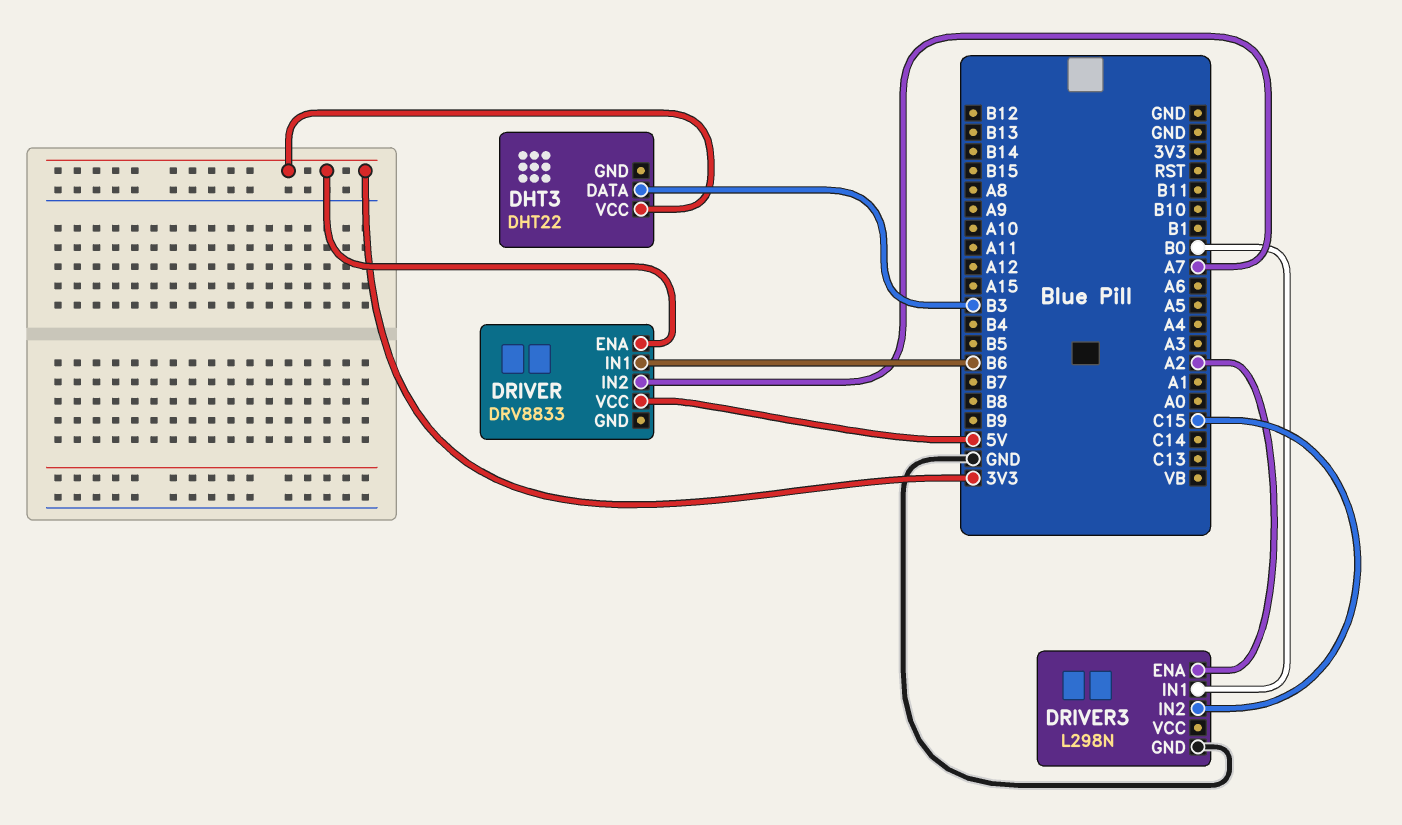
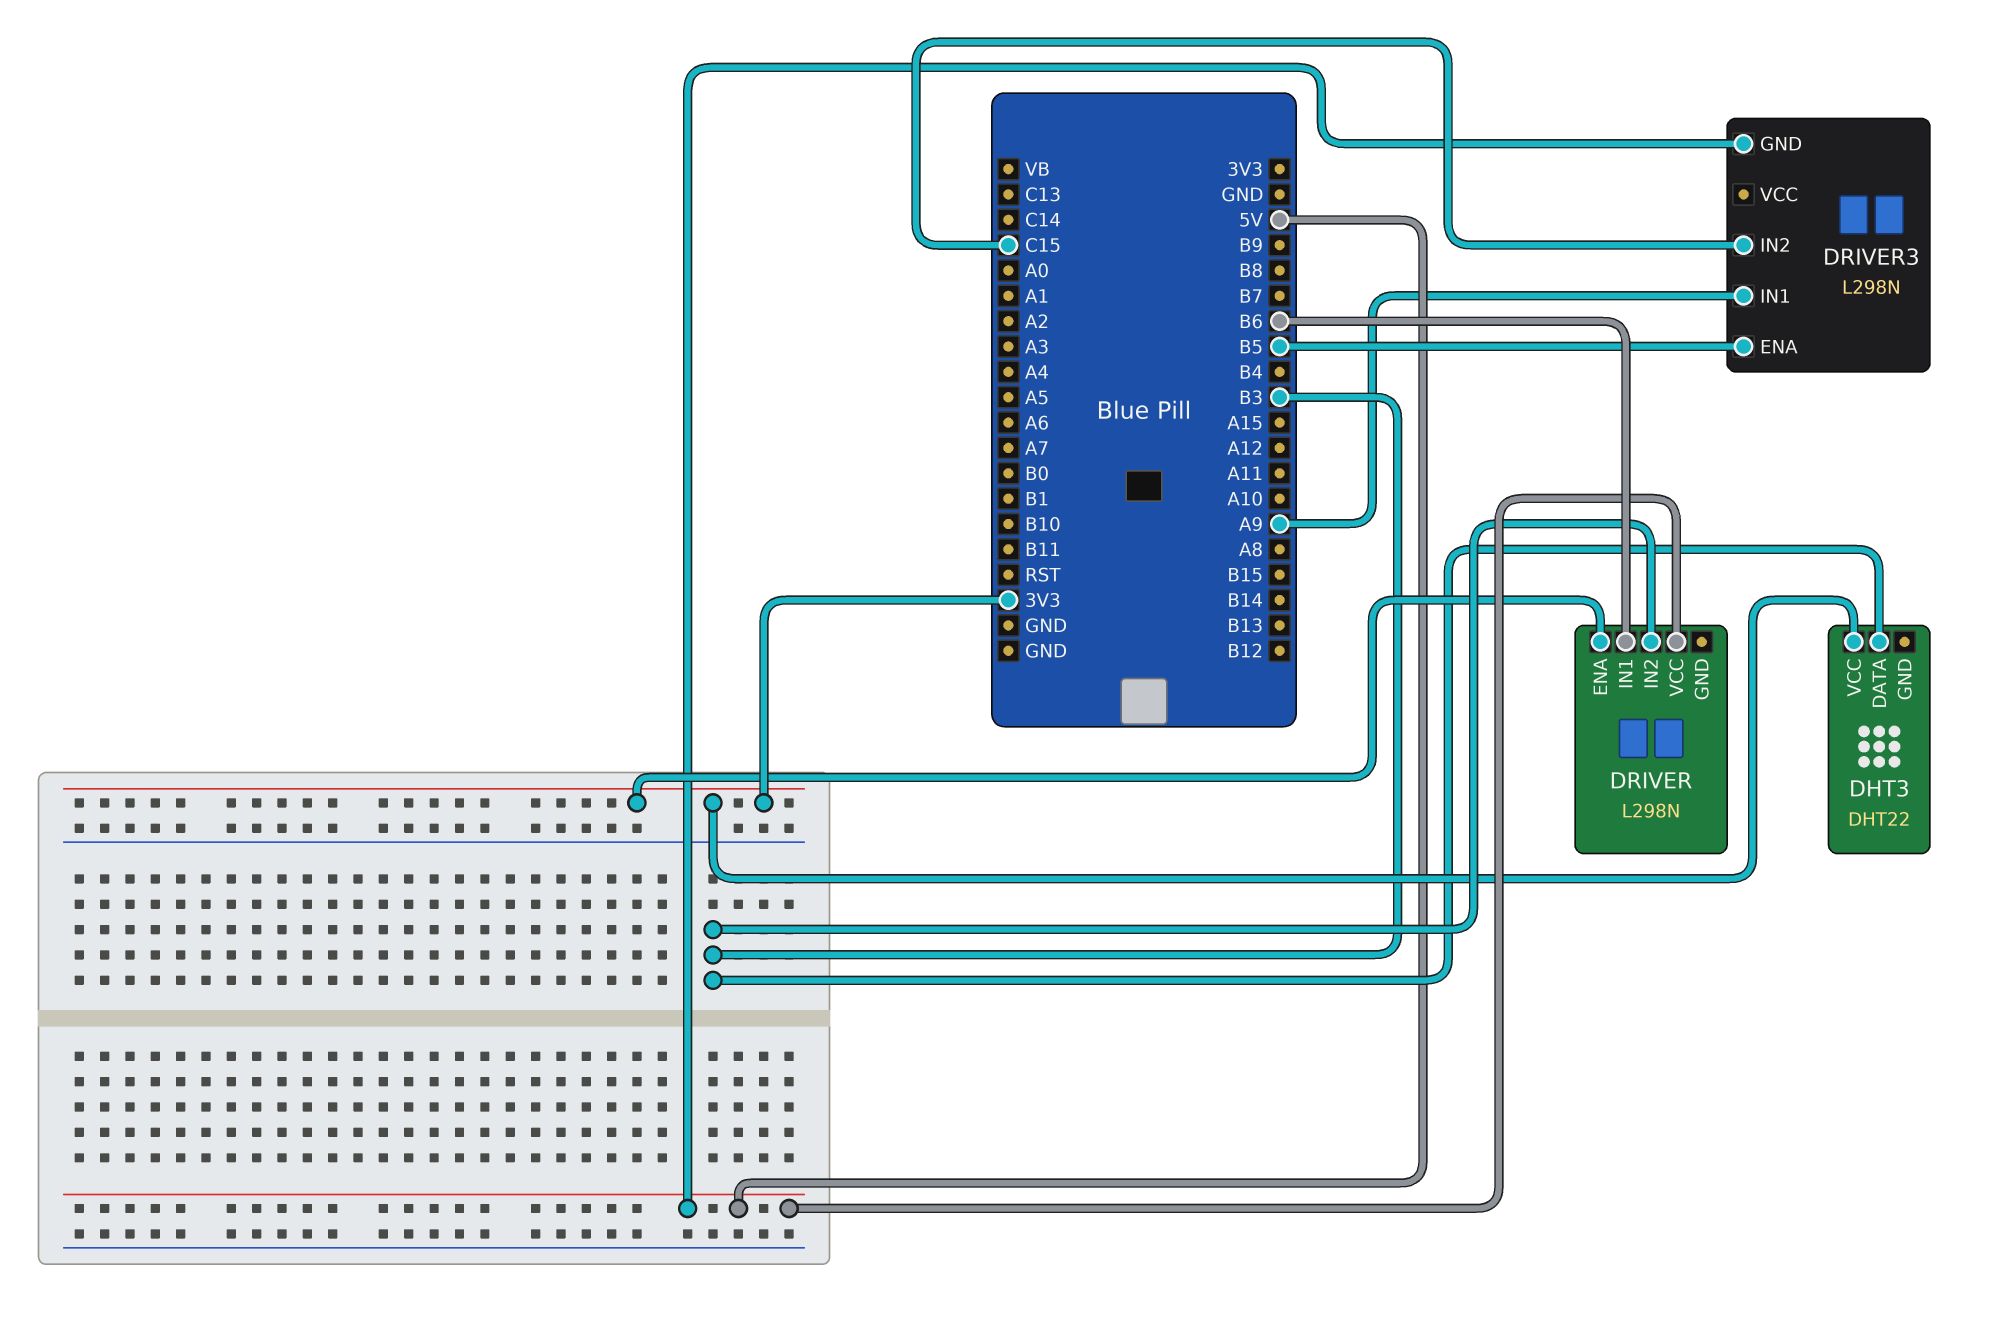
DRIVER: DRV8833 -> L298N
DRIVER pin IN2: A7 -> B3
DRIVER3 pin ENA: A2 -> B5
DRIVER3 pin GND: GND -> 5V
DRIVER3 pin IN1: B0 -> A9

